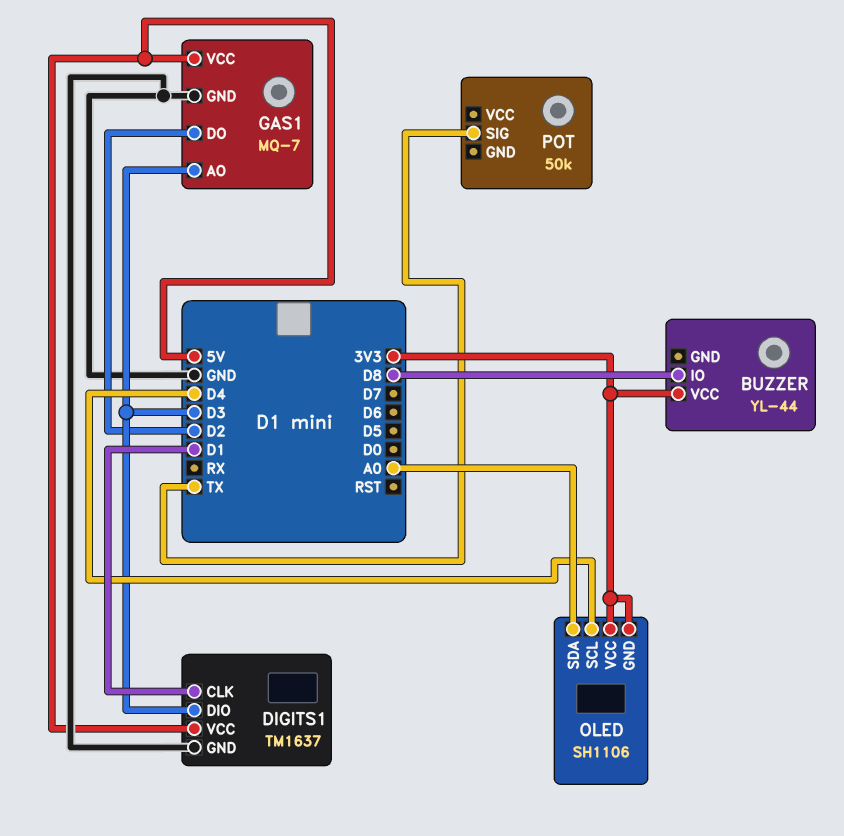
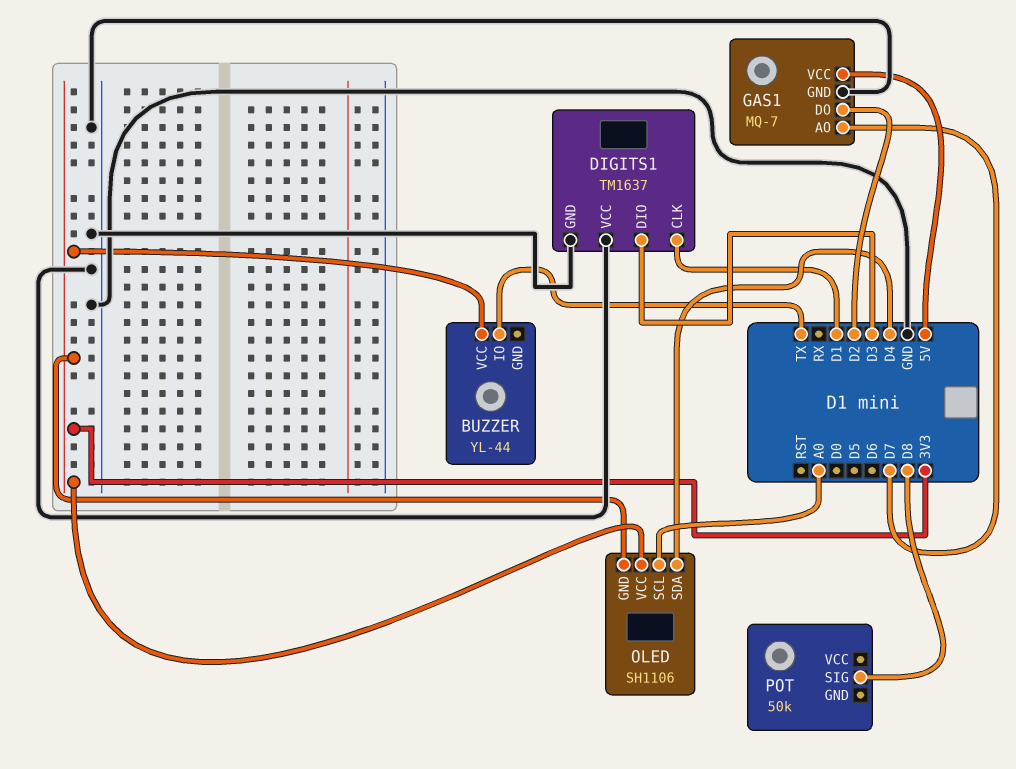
BUZZER pin IO: D8 -> TX
DIGITS1 pin VCC: 5V -> GND
GAS1 pin AO: D3 -> D7
OLED pin SCL: D4 -> A0
OLED pin SDA: A0 -> D4
POT pin SIG: TX -> D8

